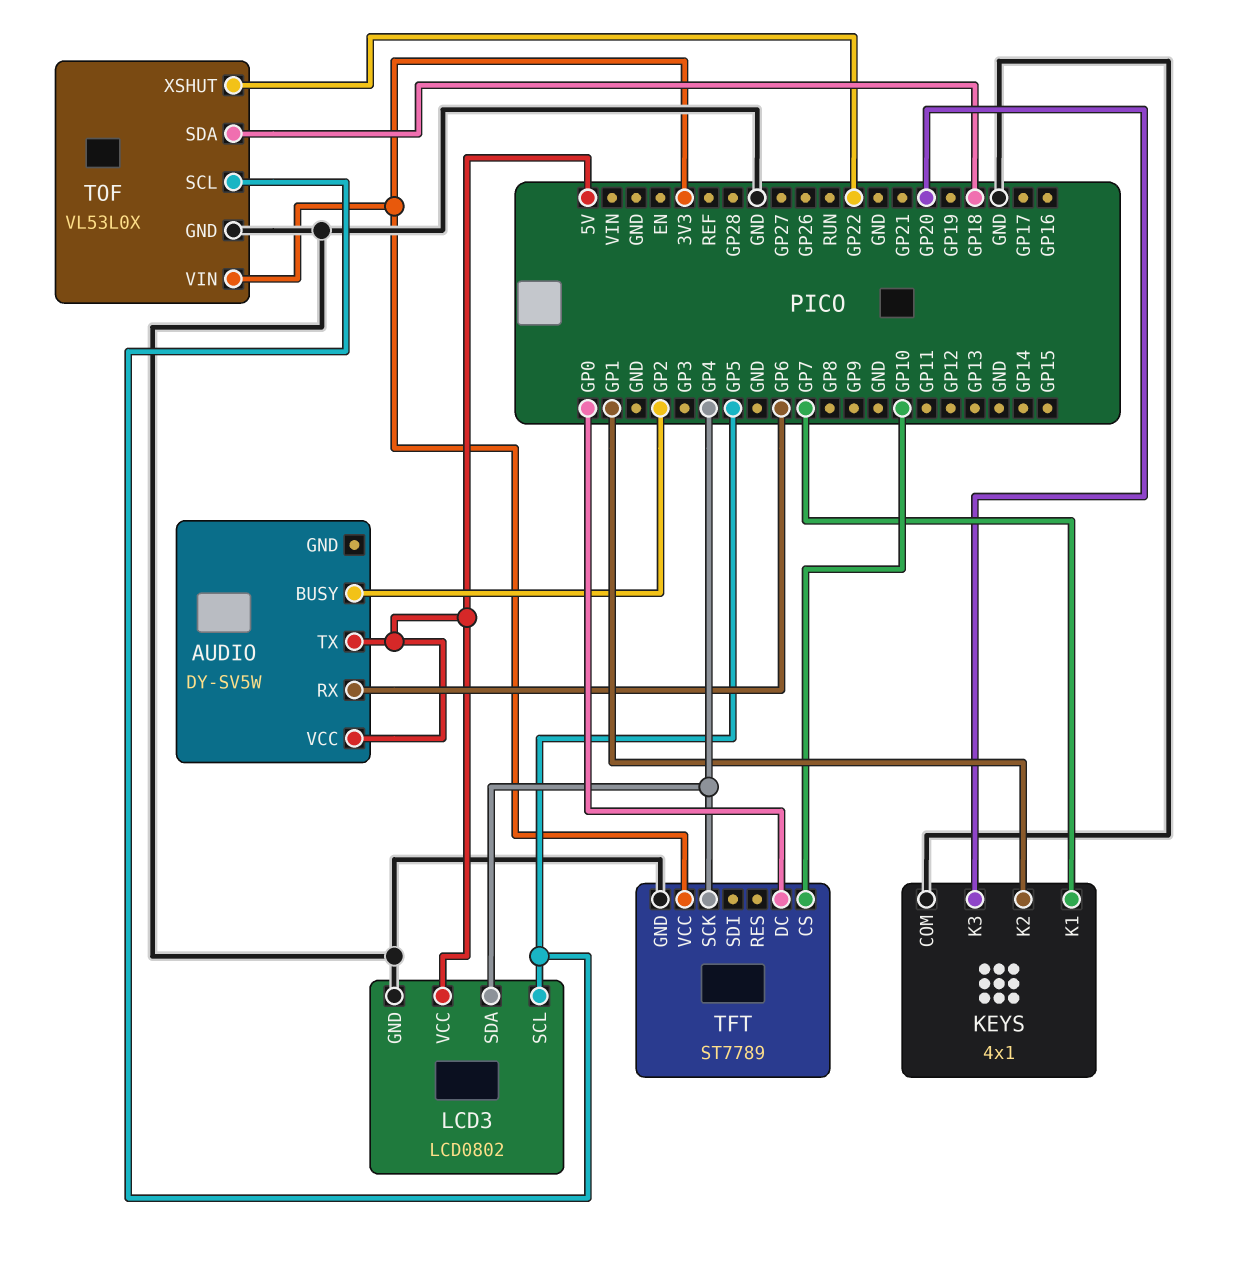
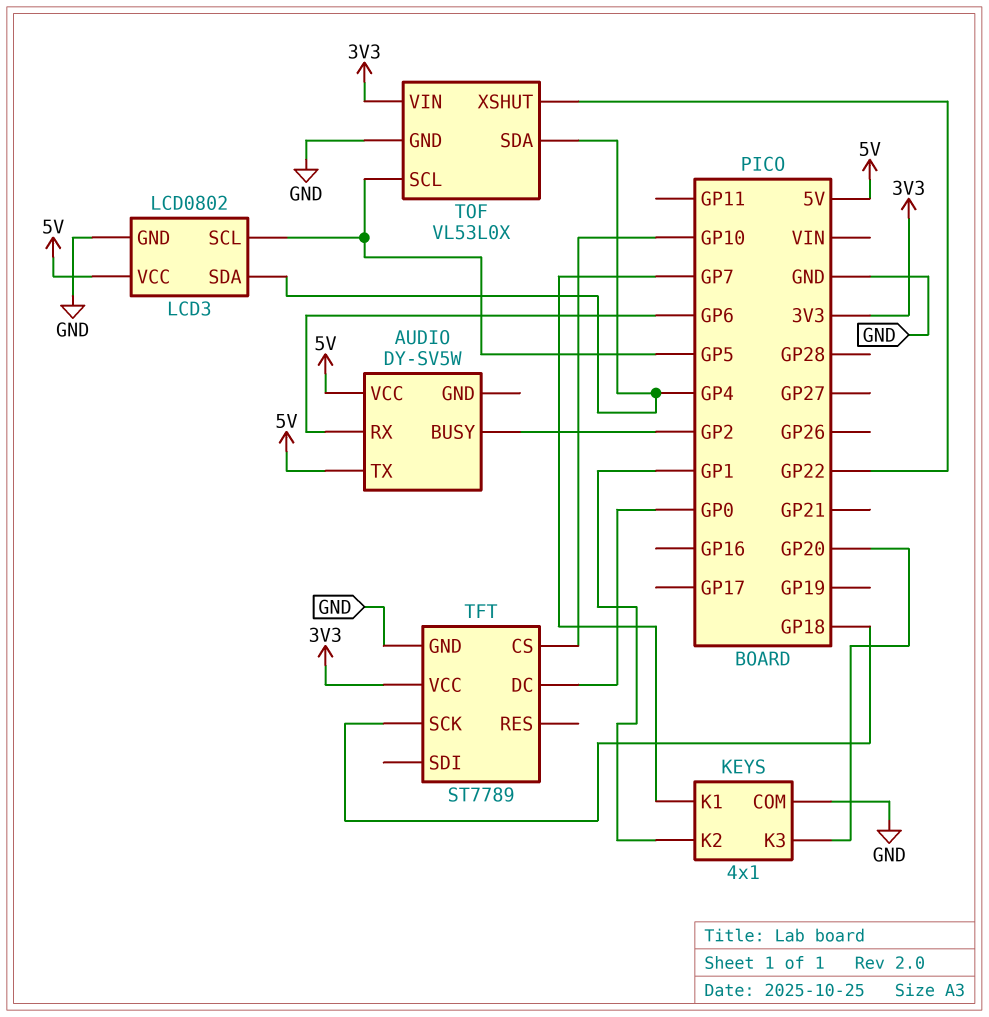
TFT pin SCK: GP4 -> GP18
TOF pin SDA: GP18 -> GP4

